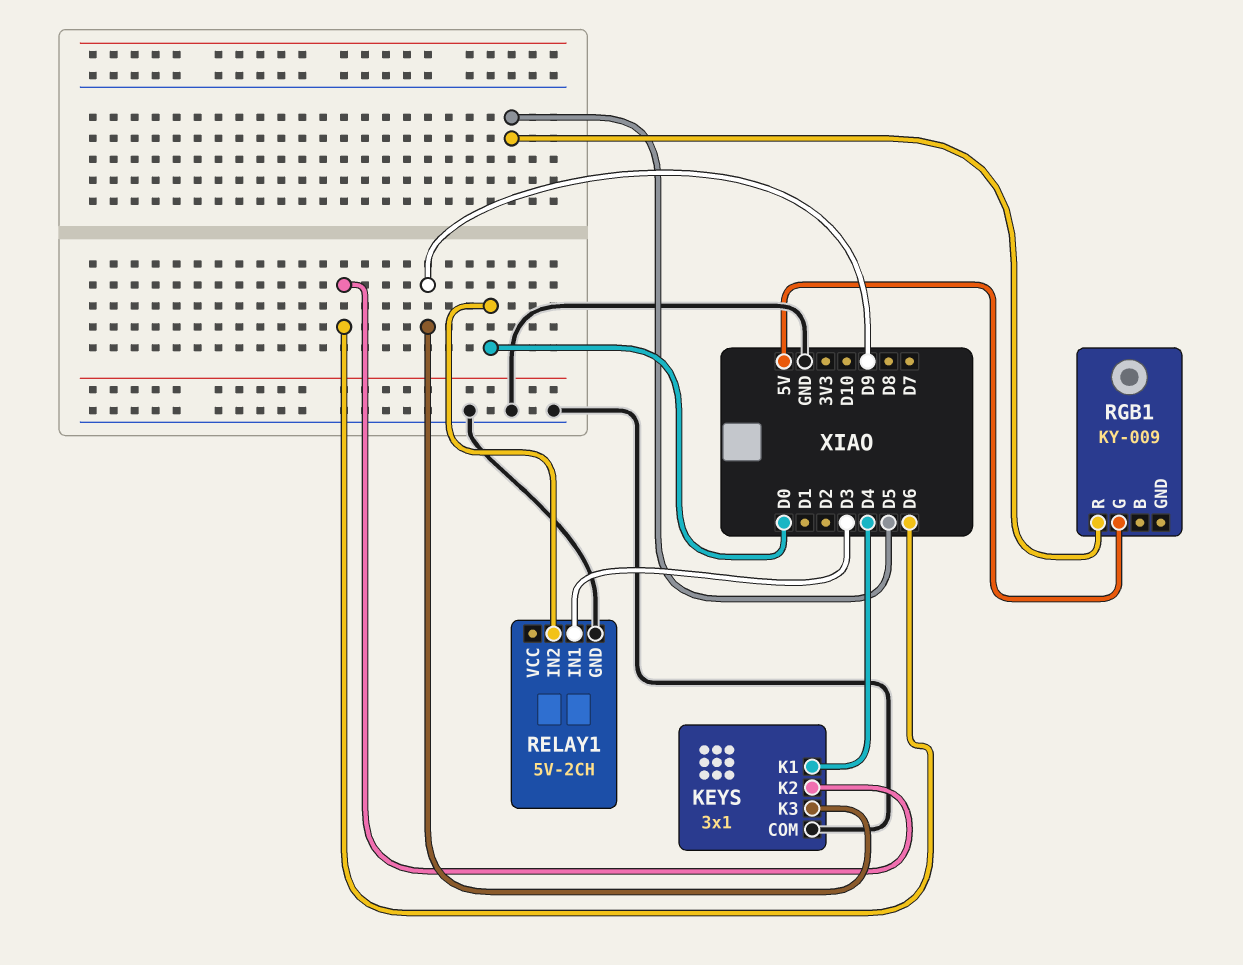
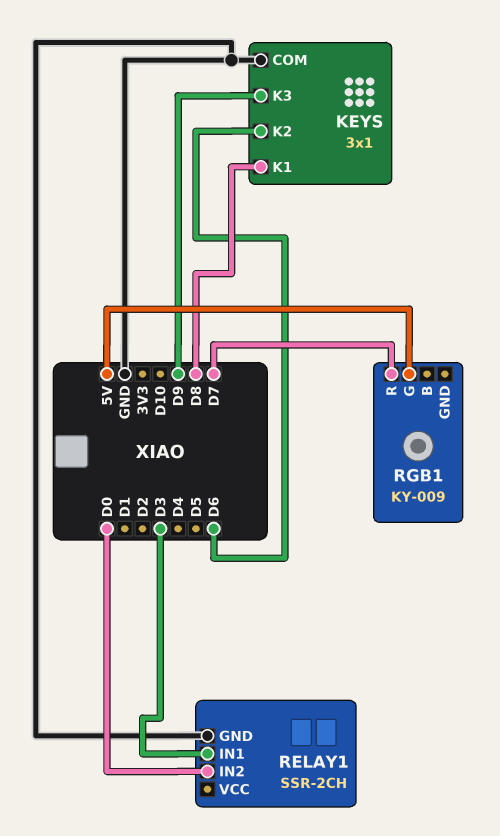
KEYS pin K1: D4 -> D8
RELAY1: 5V-2CH -> SSR-2CH
RGB1 pin R: D5 -> D7

